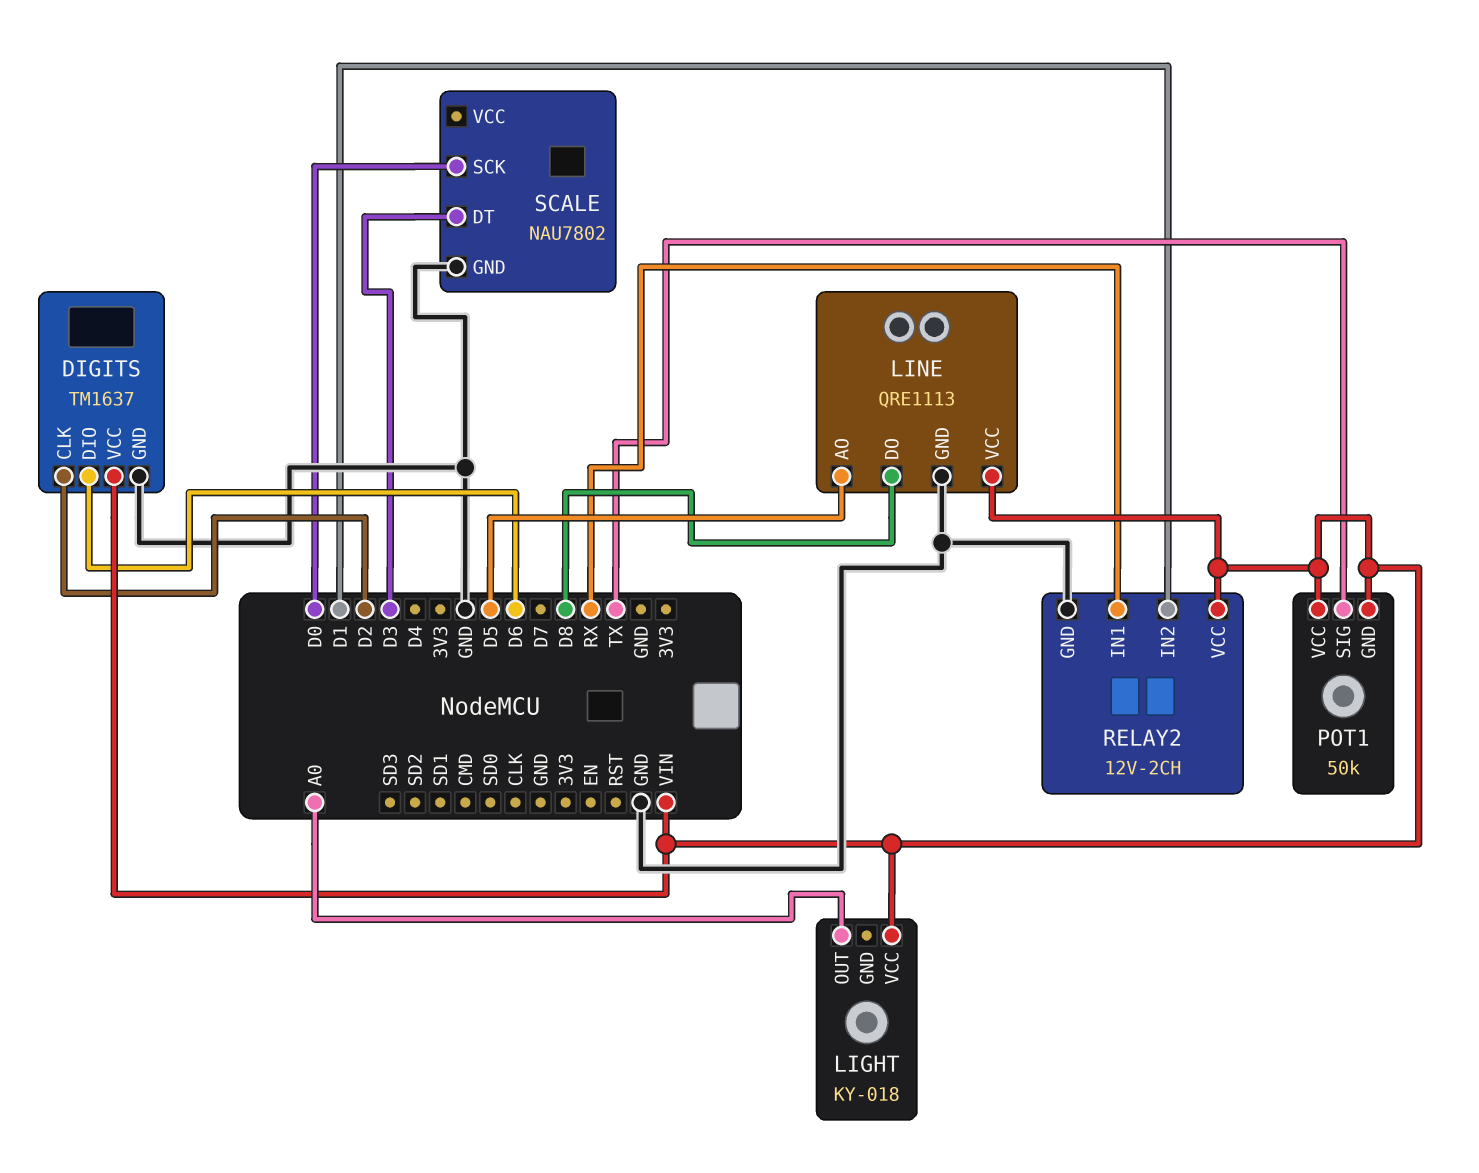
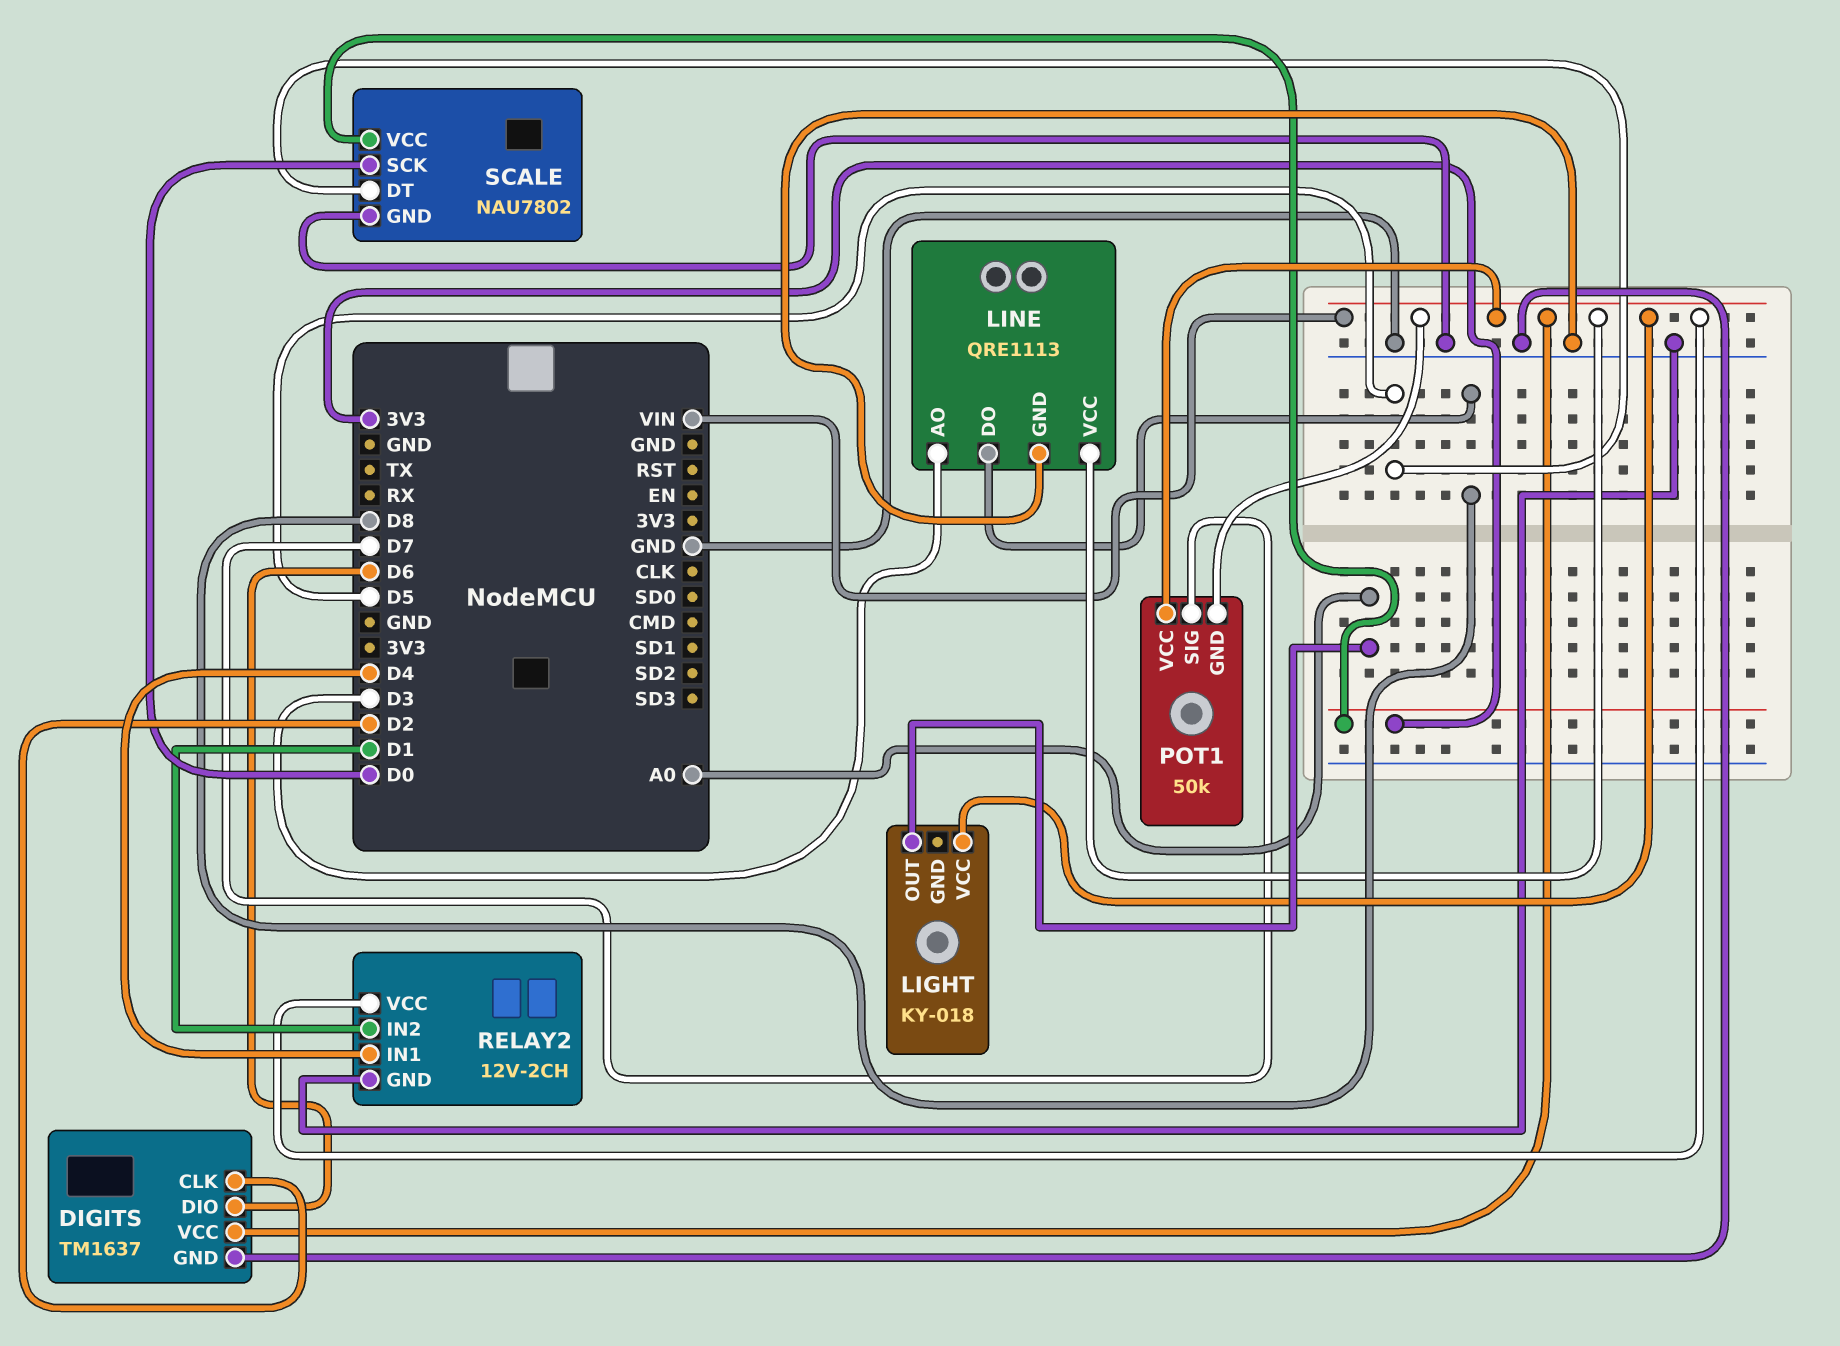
LINE pin AO: D5 -> D3
POT1 pin SIG: TX -> D7
RELAY2 pin IN1: RX -> D4
SCALE pin DT: D3 -> D5
SCALE pin VCC: none -> 3V3

